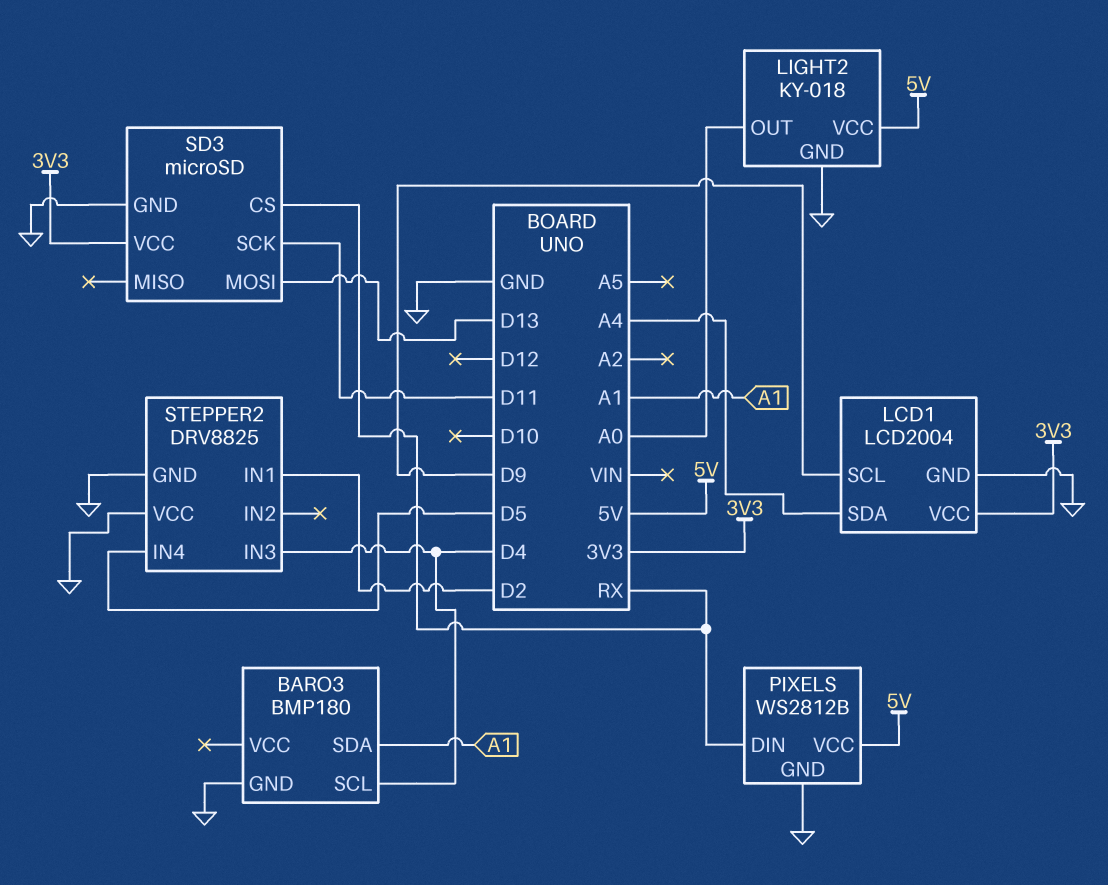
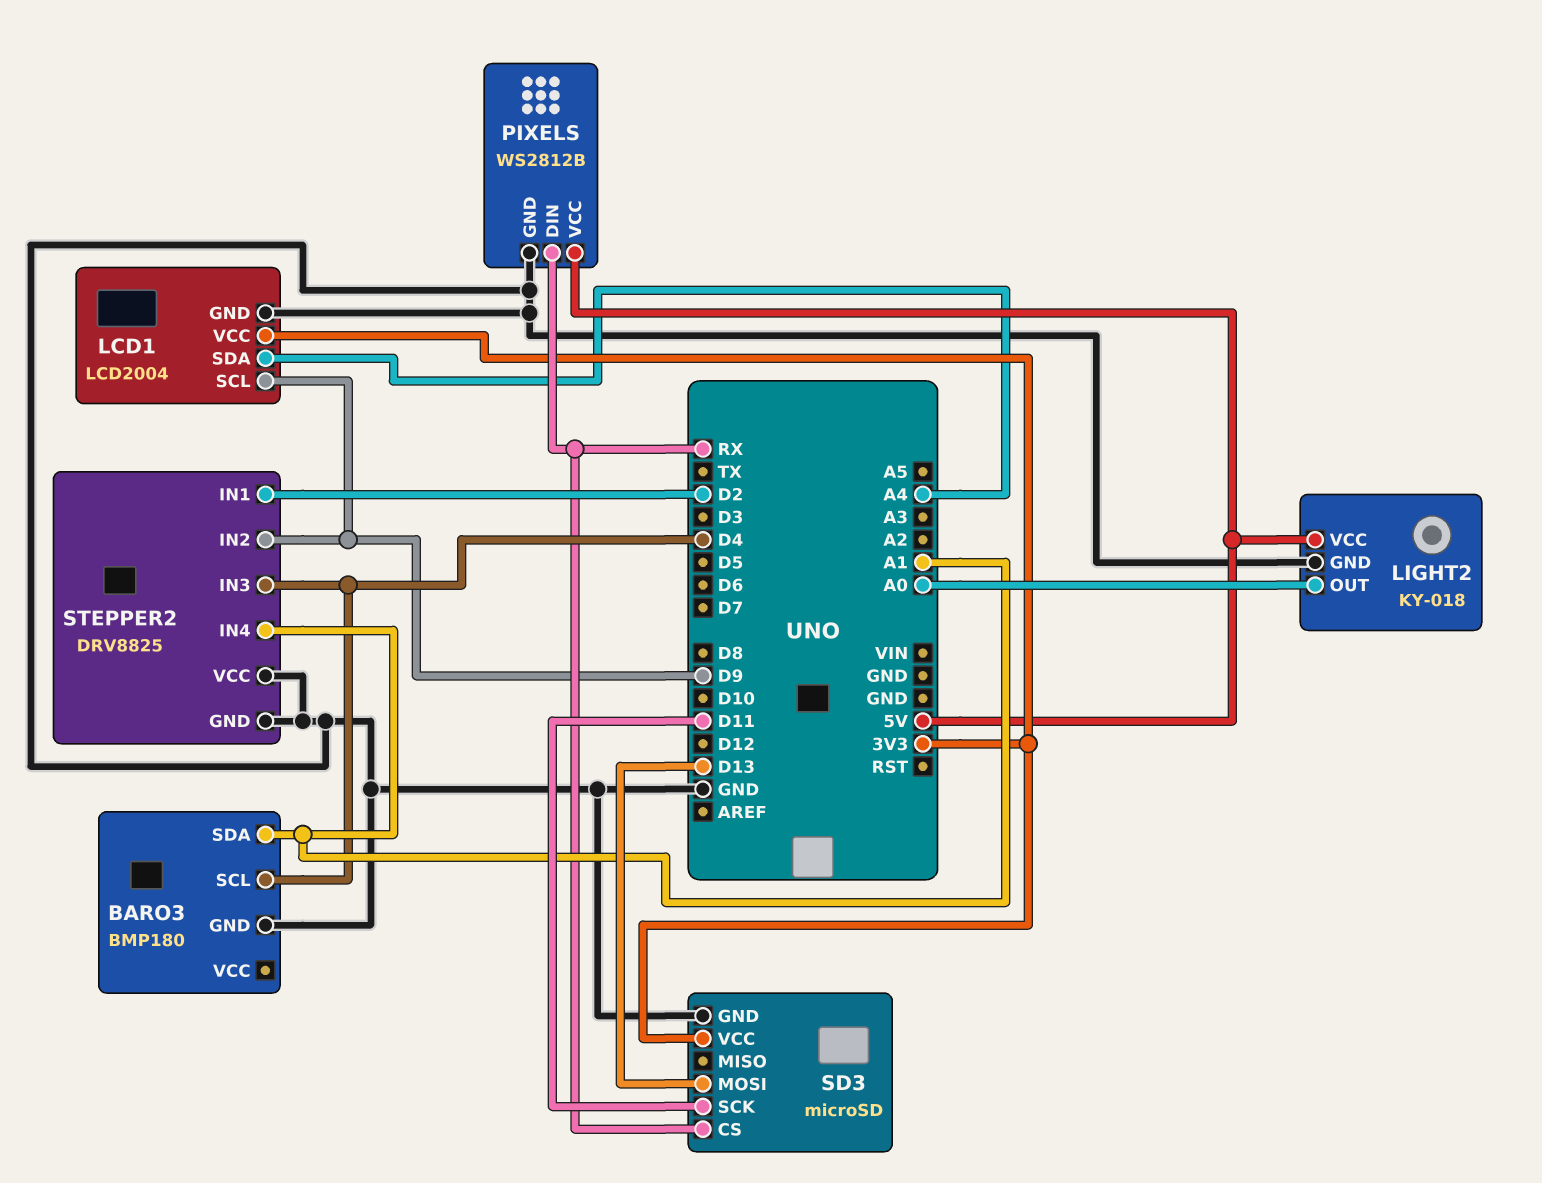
STEPPER2 pin IN2: none -> D9
STEPPER2 pin IN4: D5 -> A1

